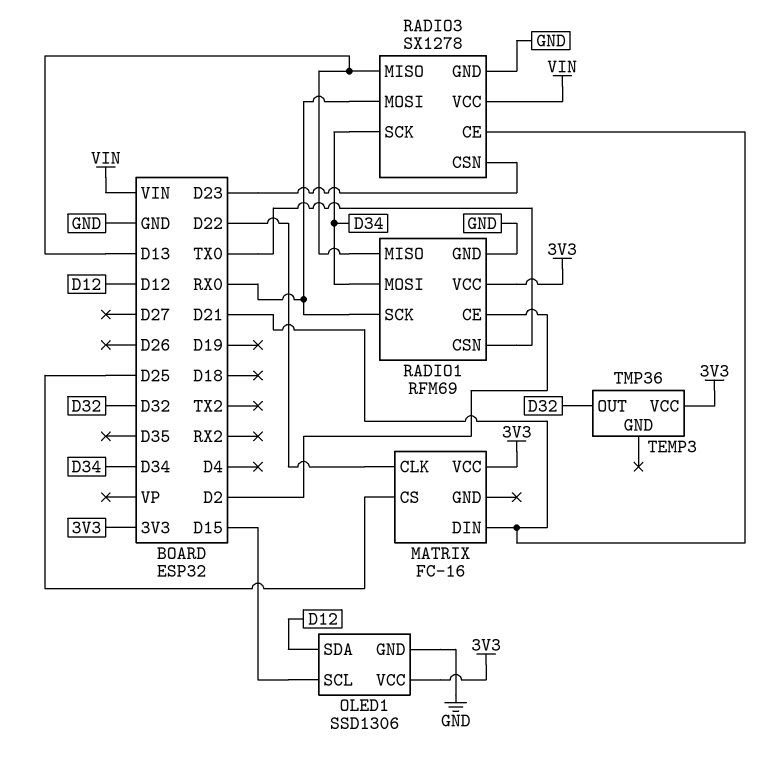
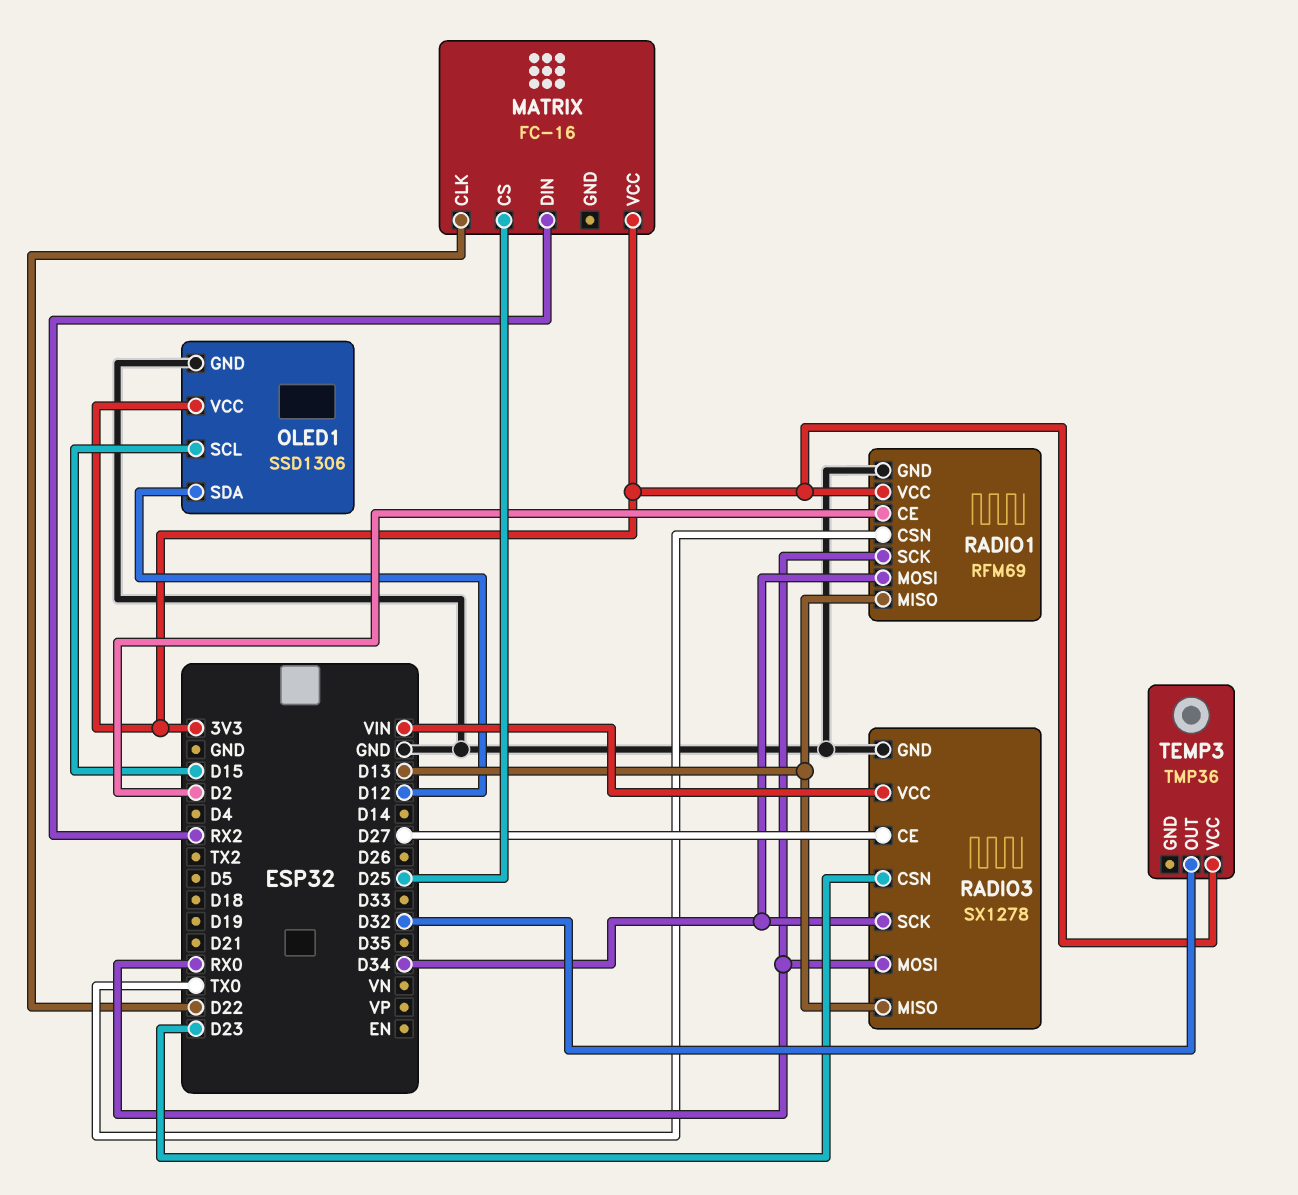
MATRIX pin DIN: D21 -> RX2
RADIO3 pin CE: D21 -> D27

